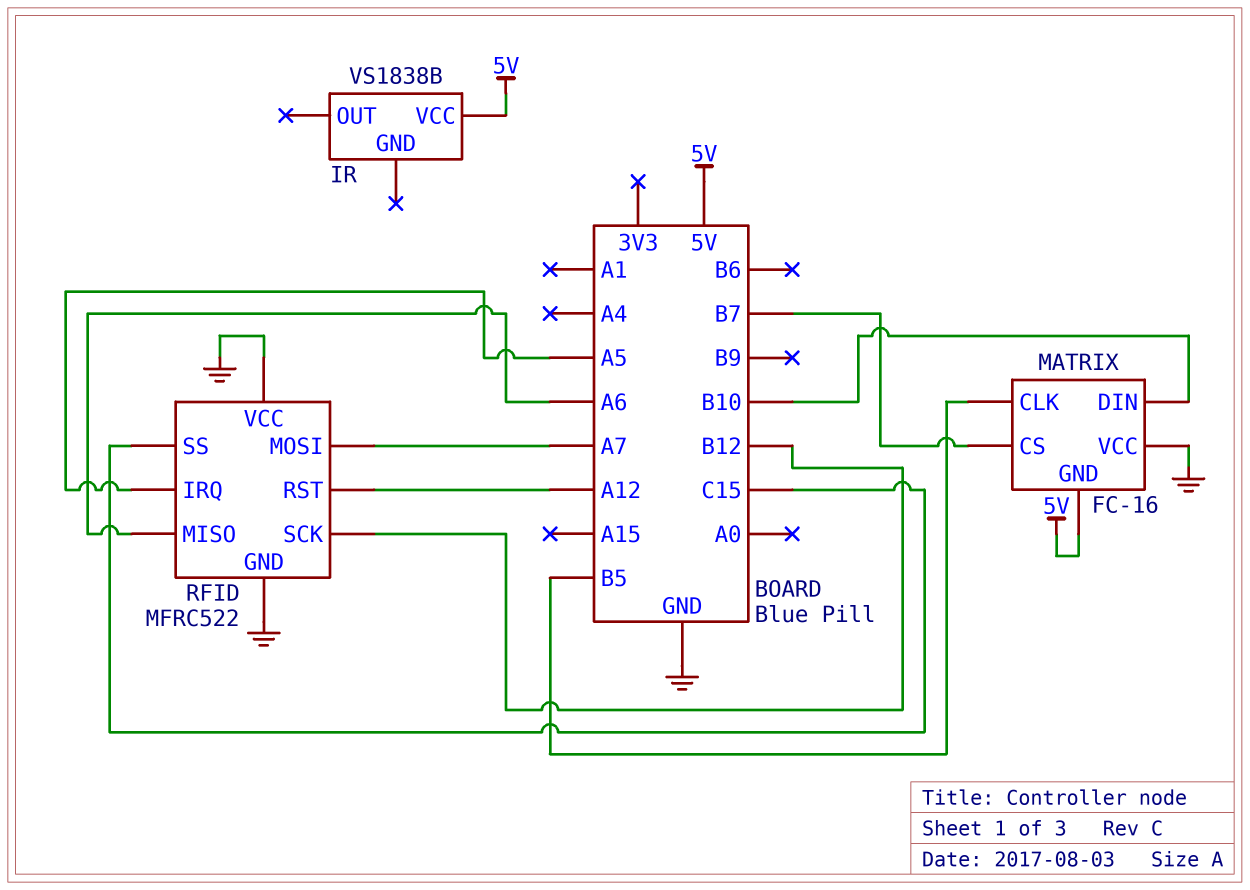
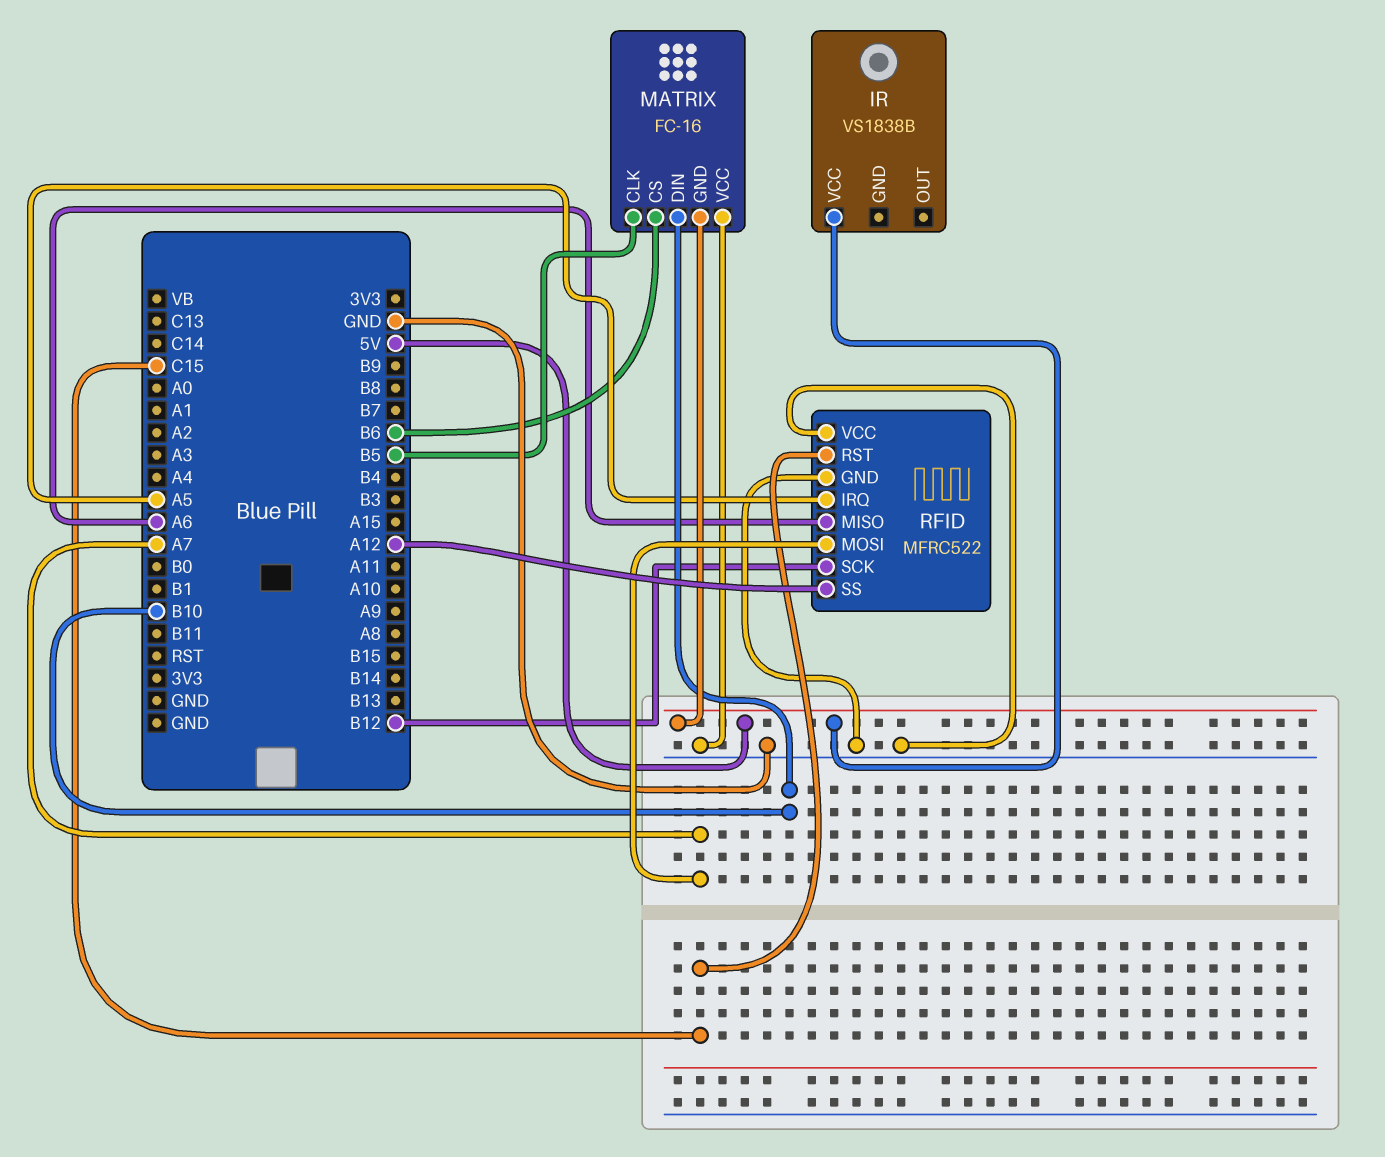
MATRIX pin CS: B7 -> B6
RFID pin RST: A12 -> C15
RFID pin SS: C15 -> A12

